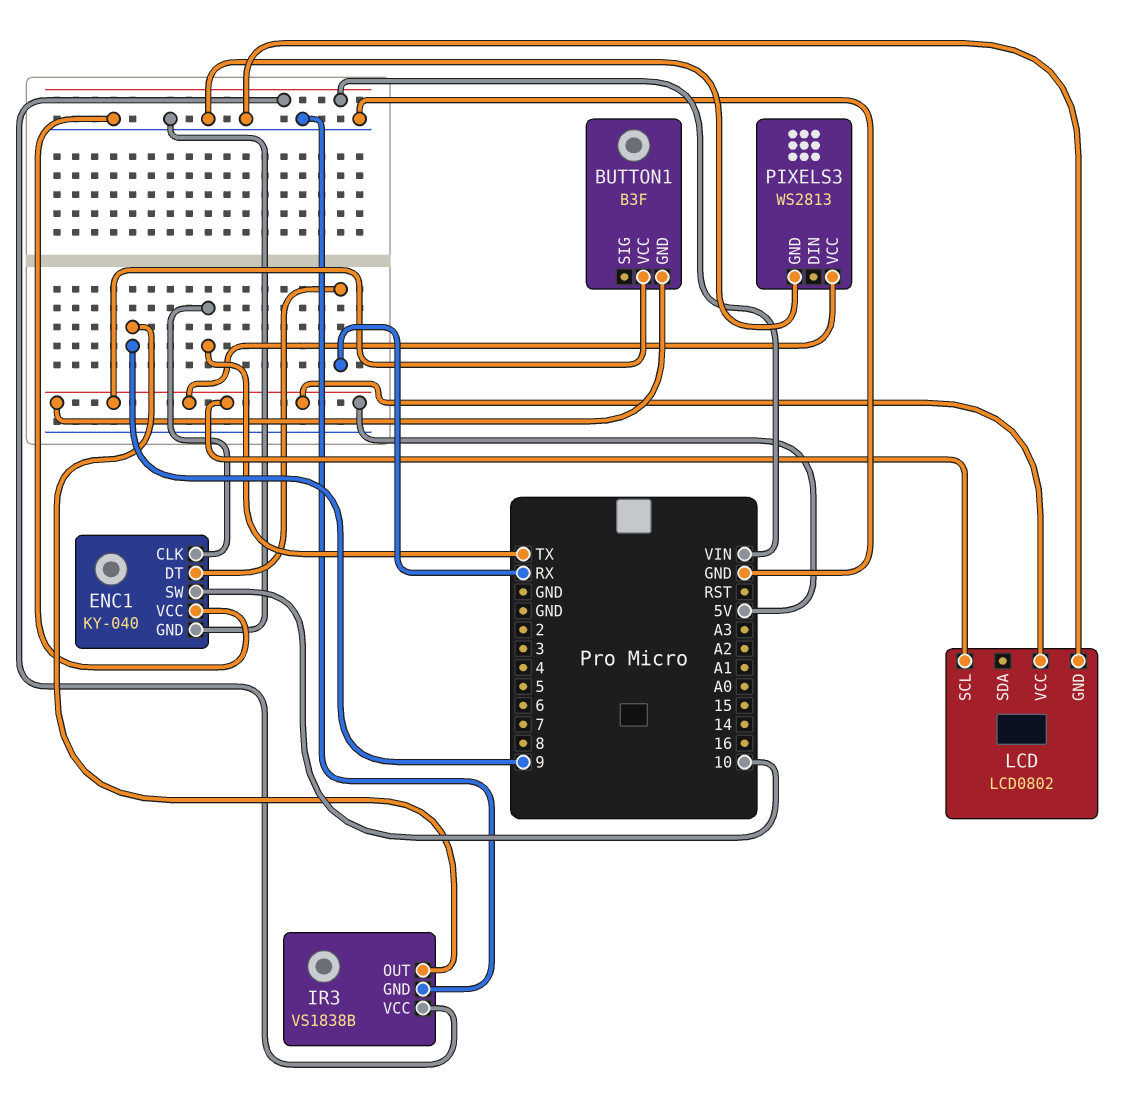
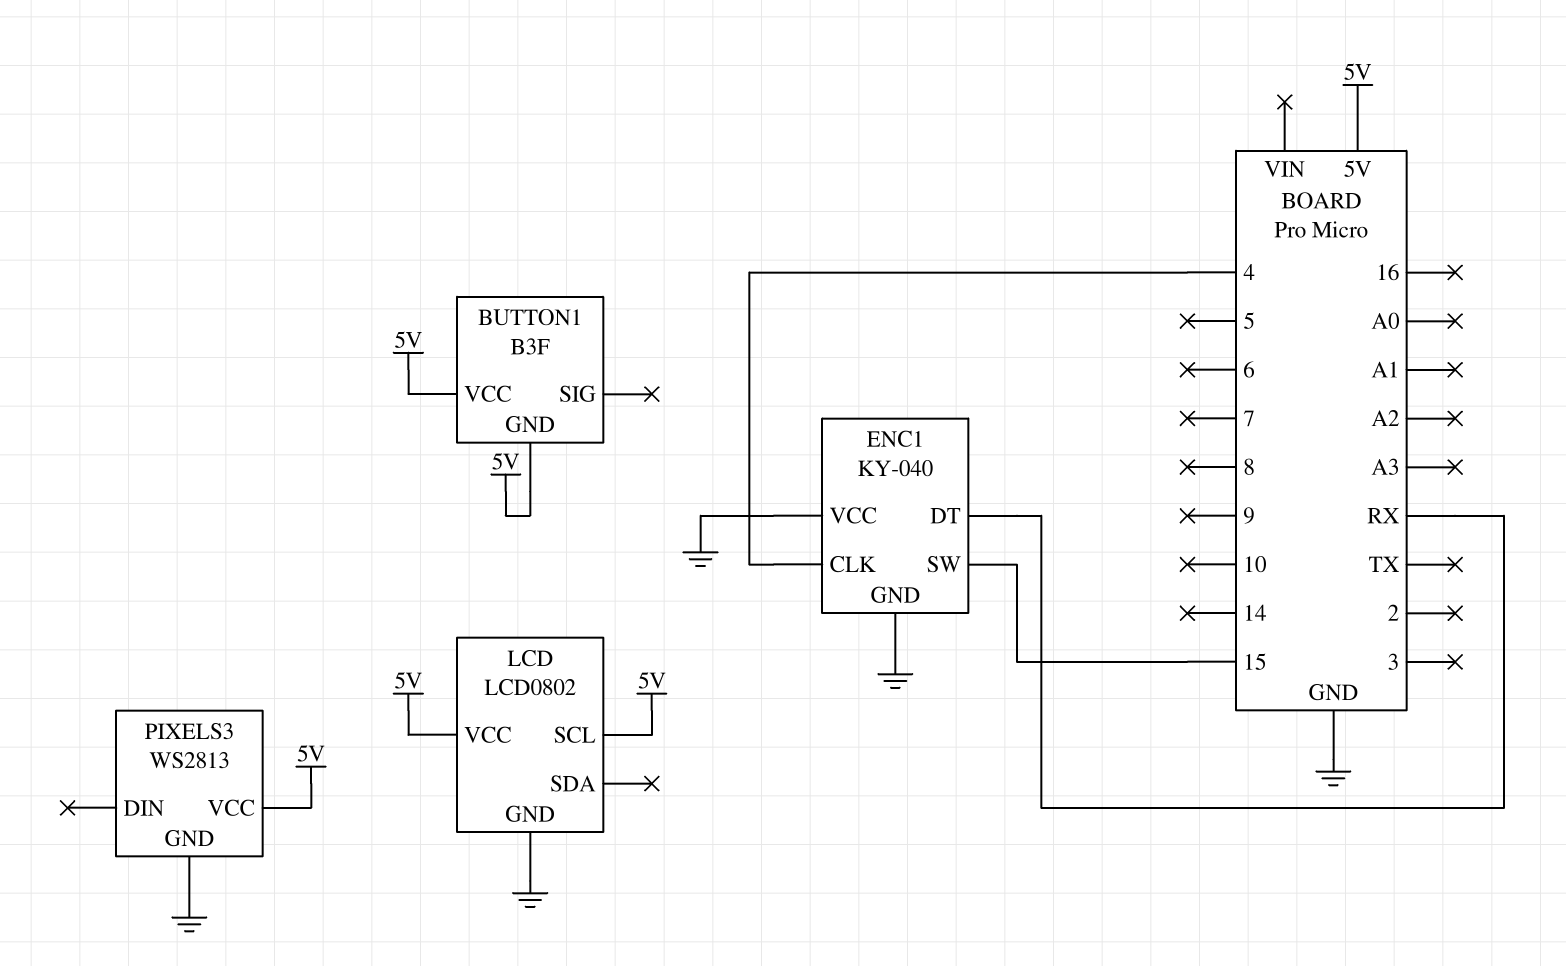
ENC1 pin CLK: TX -> 4
ENC1 pin SW: 10 -> 15
IR3: VS1838B -> none
IR3 pin GND: GND -> none
IR3 pin OUT: 9 -> none
IR3 pin VCC: VIN -> none

